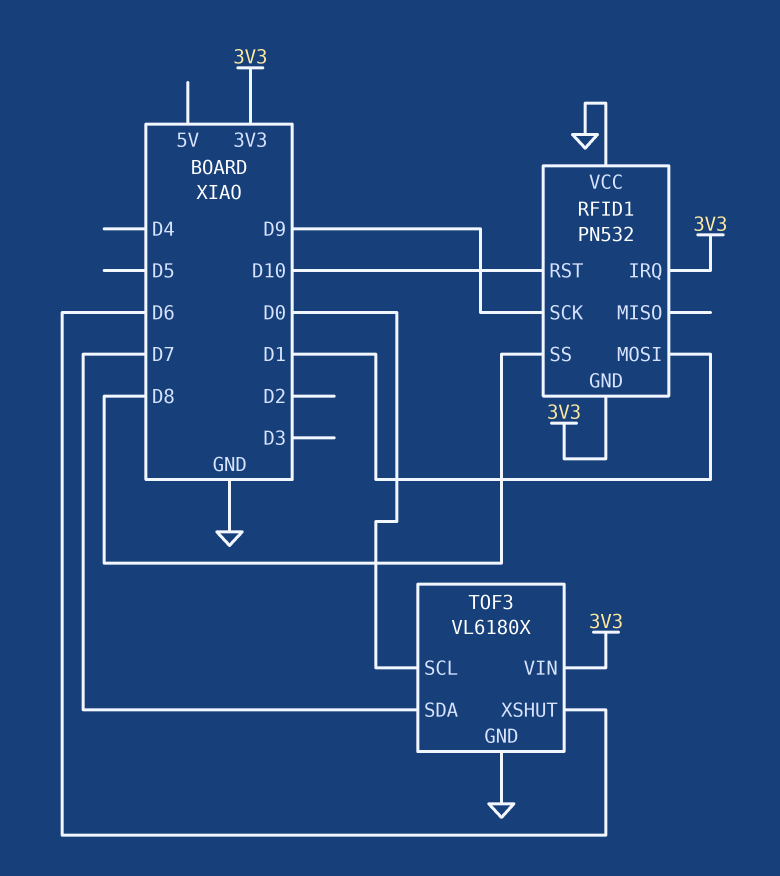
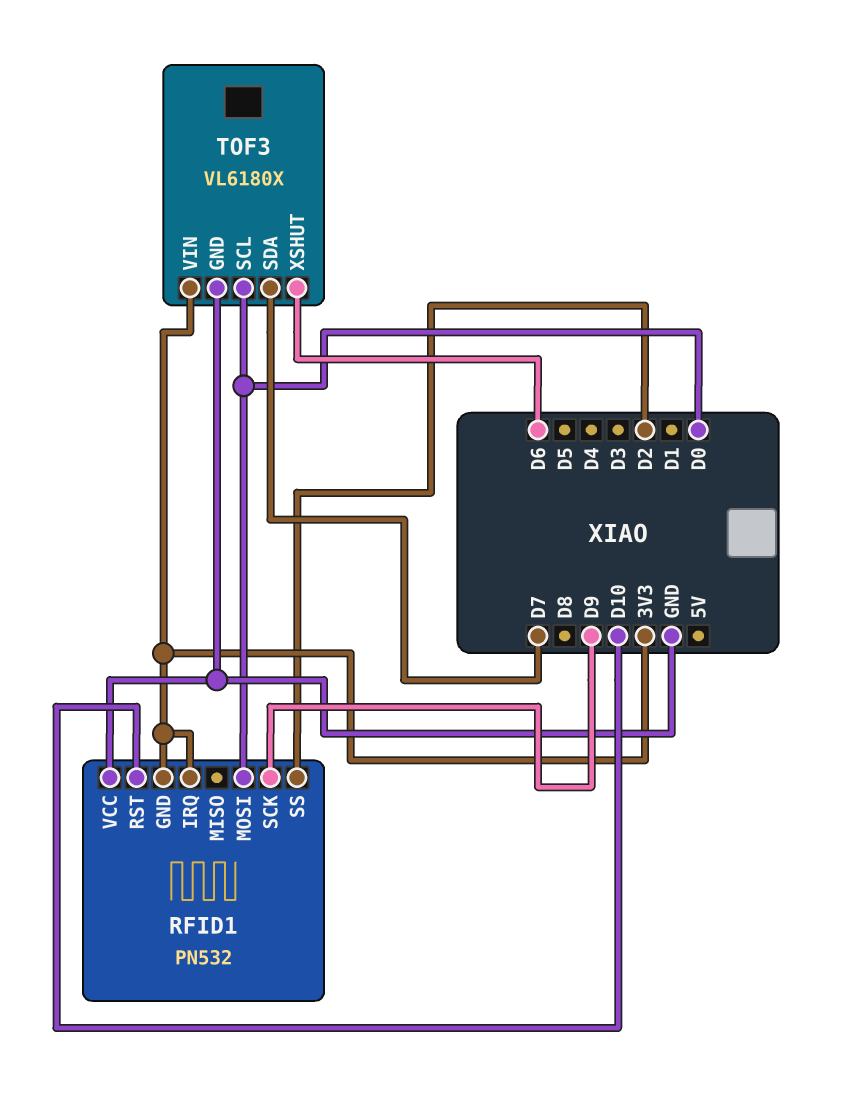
RFID1 pin MOSI: D1 -> D0
RFID1 pin SS: D8 -> D2

